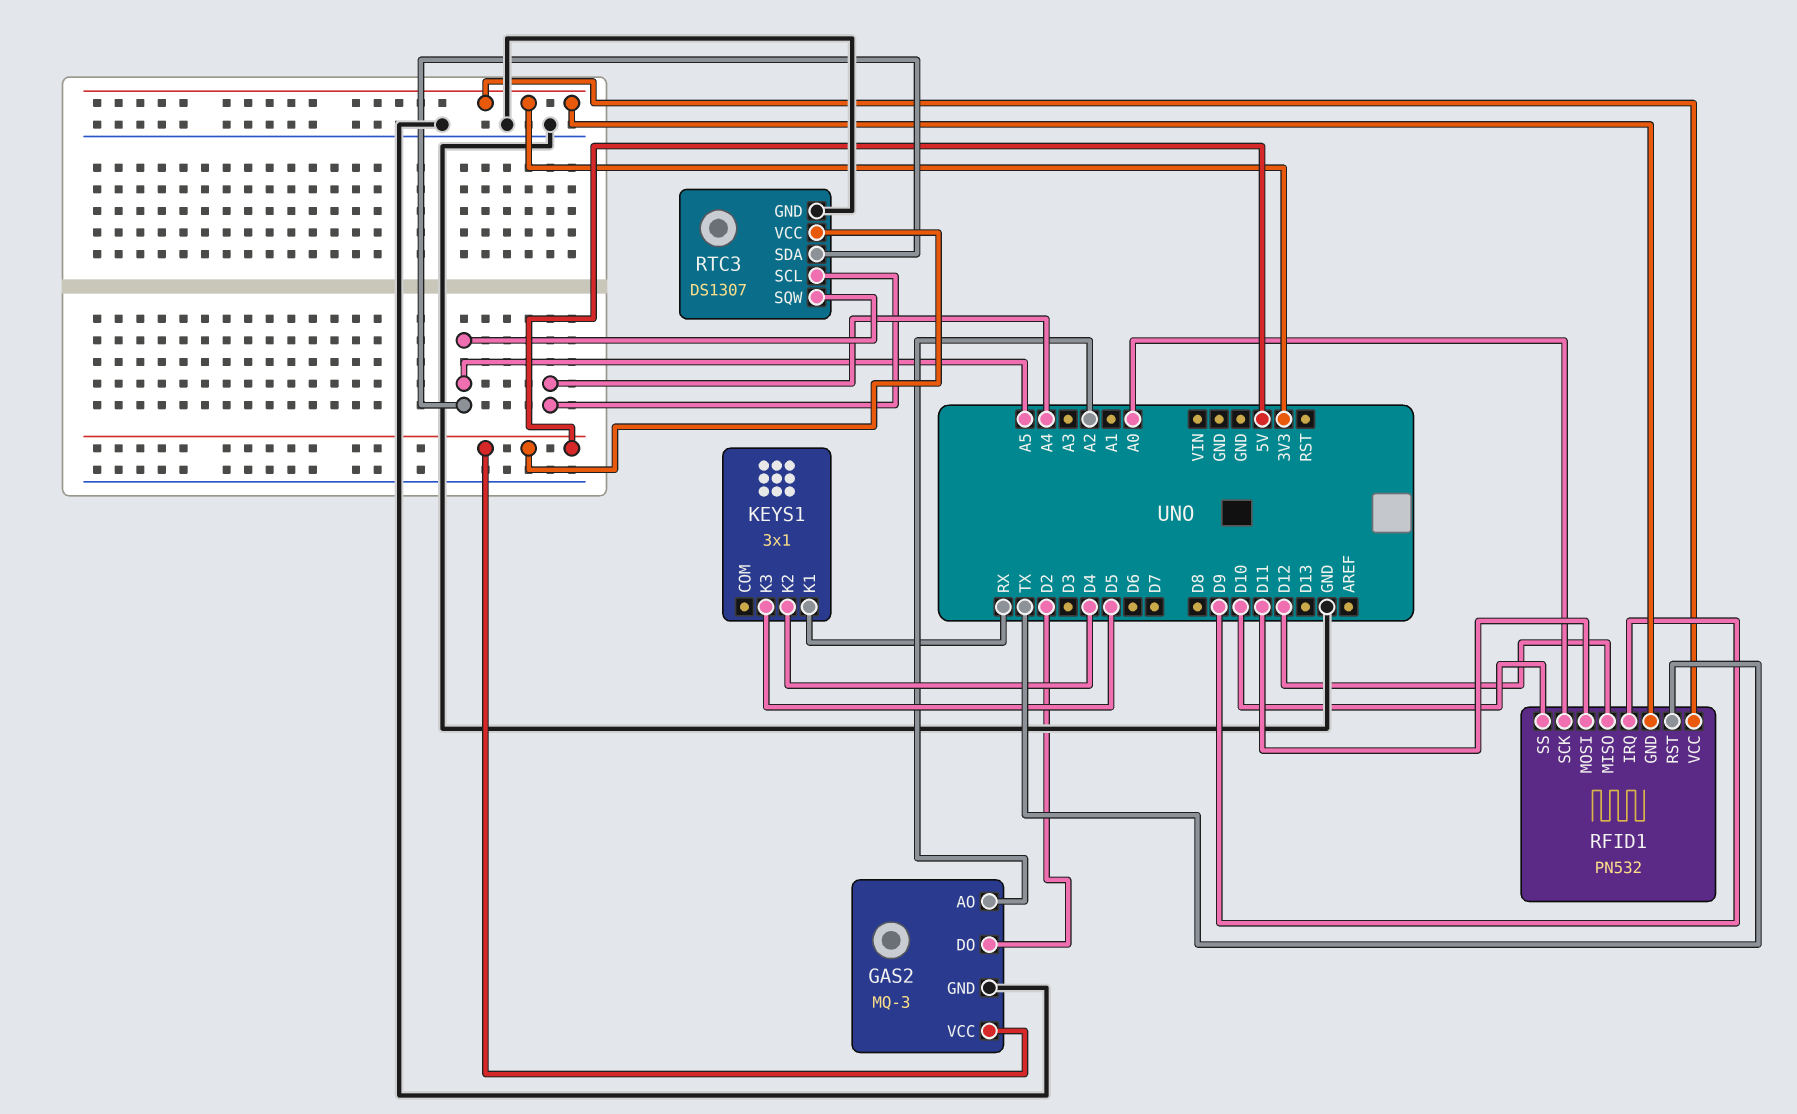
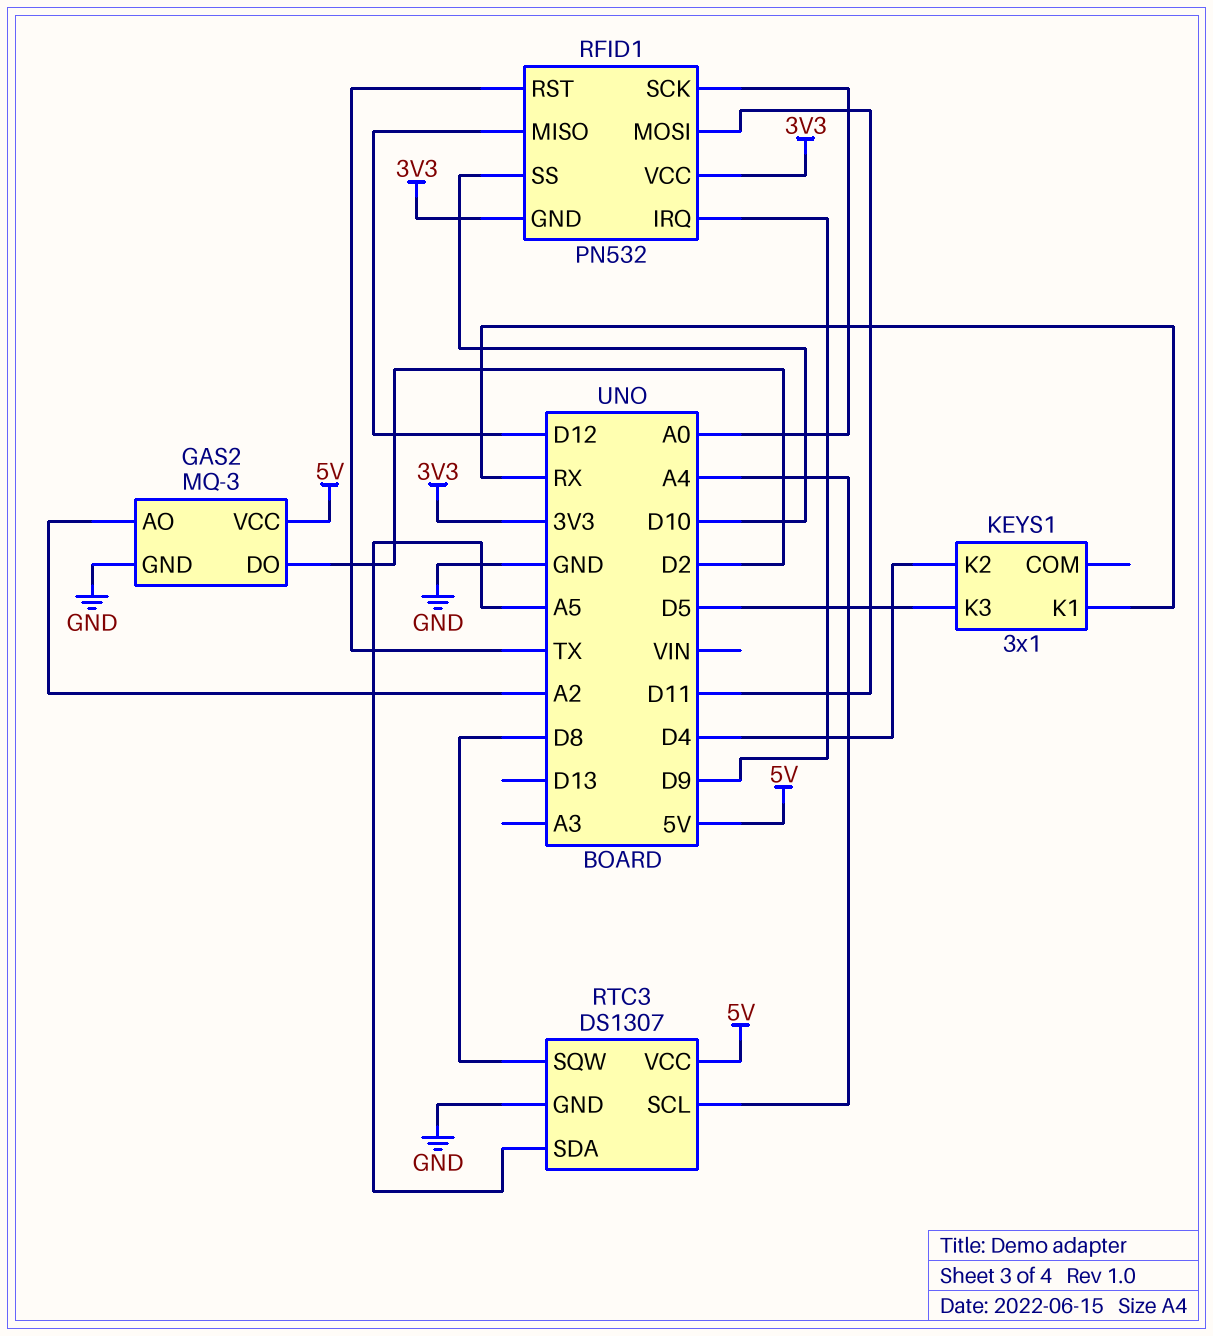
RTC3 pin SQW: A5 -> D8

